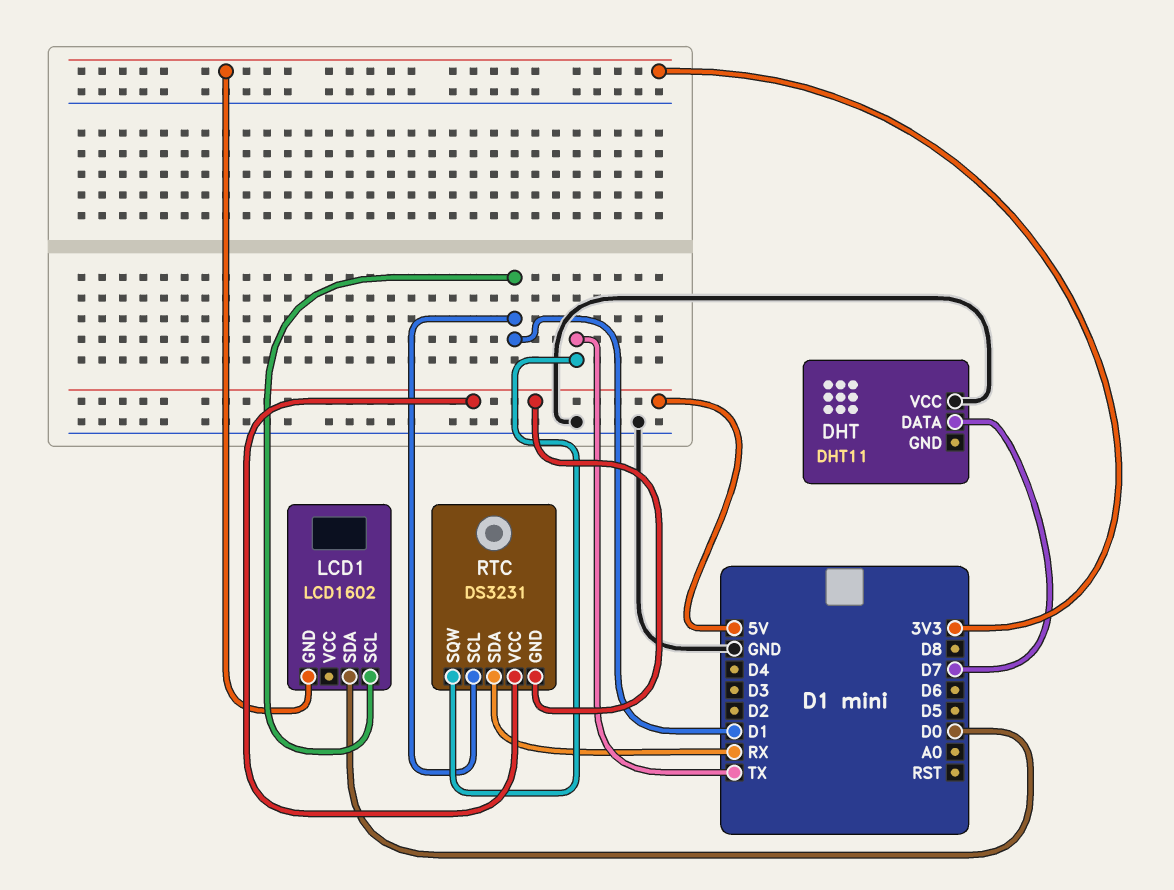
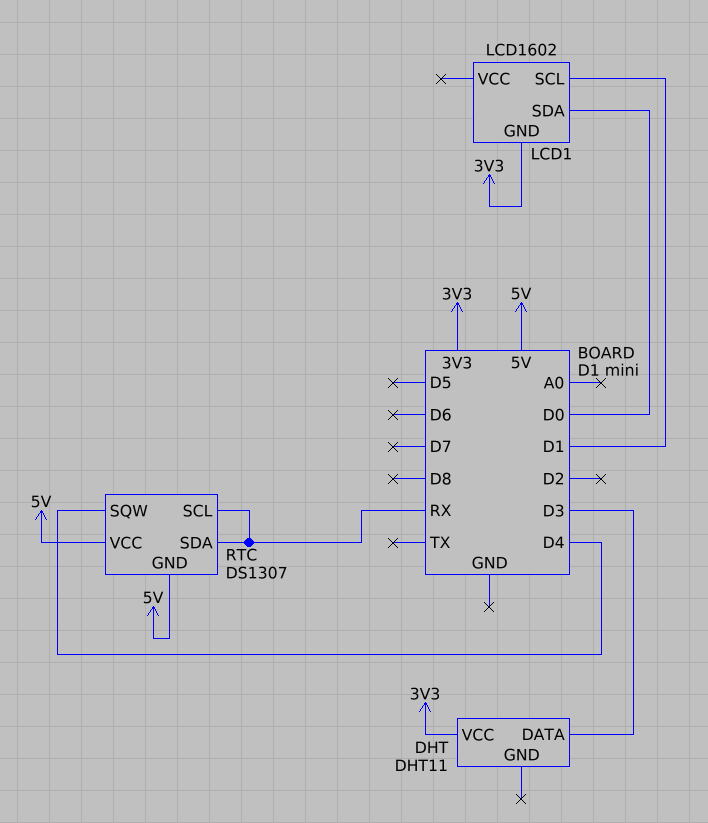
DHT pin DATA: D7 -> D3
DHT pin VCC: GND -> 3V3
RTC: DS3231 -> DS1307
RTC pin SCL: D1 -> RX
RTC pin SQW: TX -> D4

